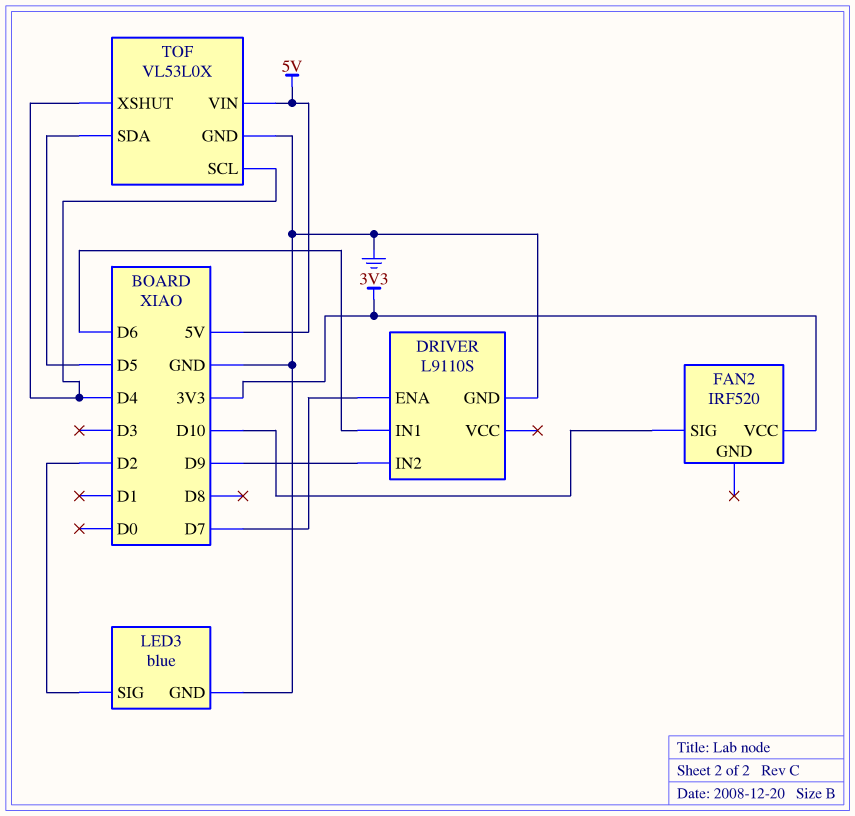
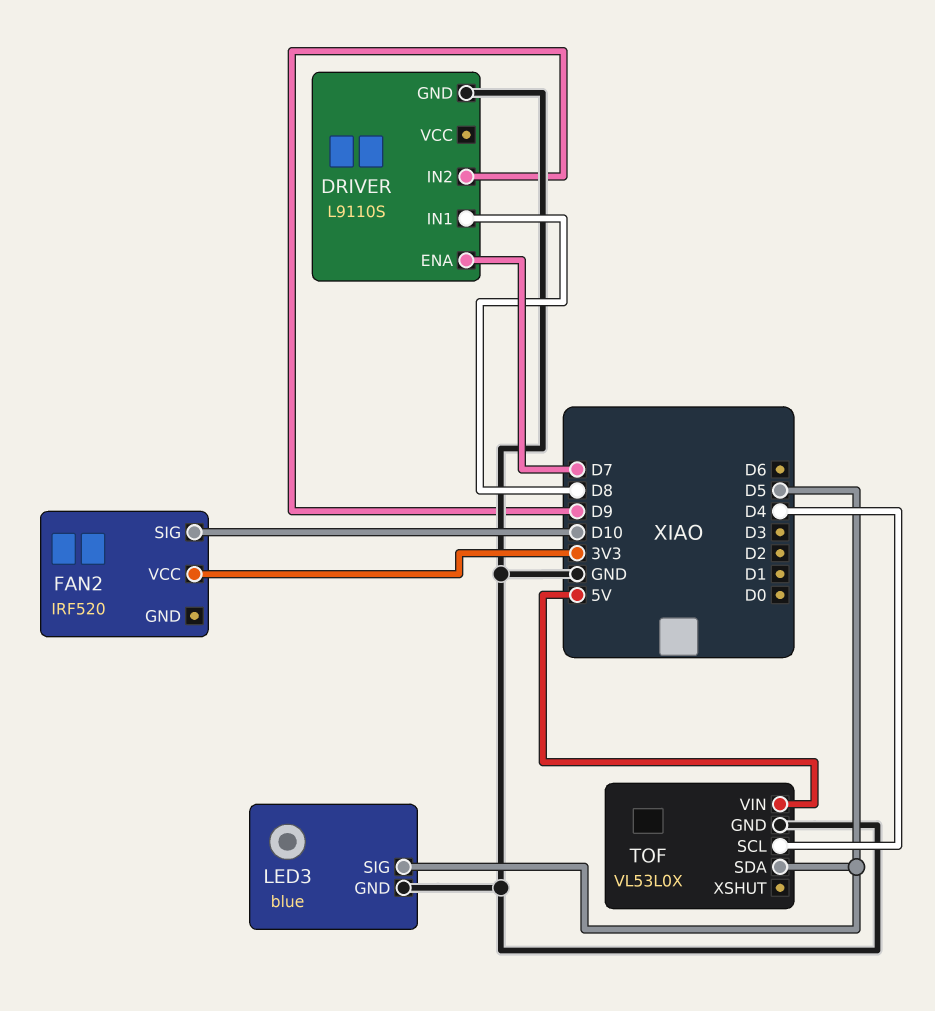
DRIVER pin IN1: D6 -> D8
LED3 pin SIG: D2 -> D5
TOF pin XSHUT: D4 -> none

